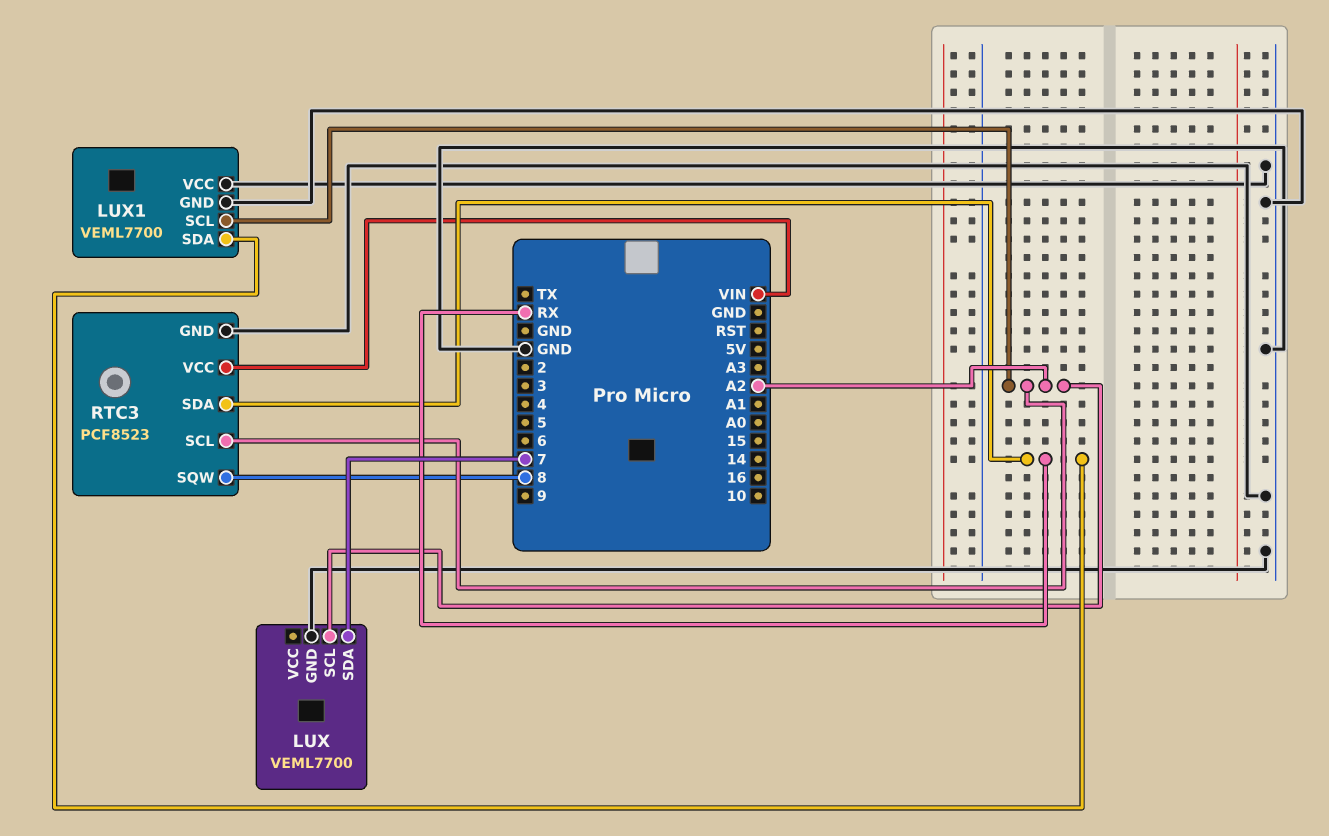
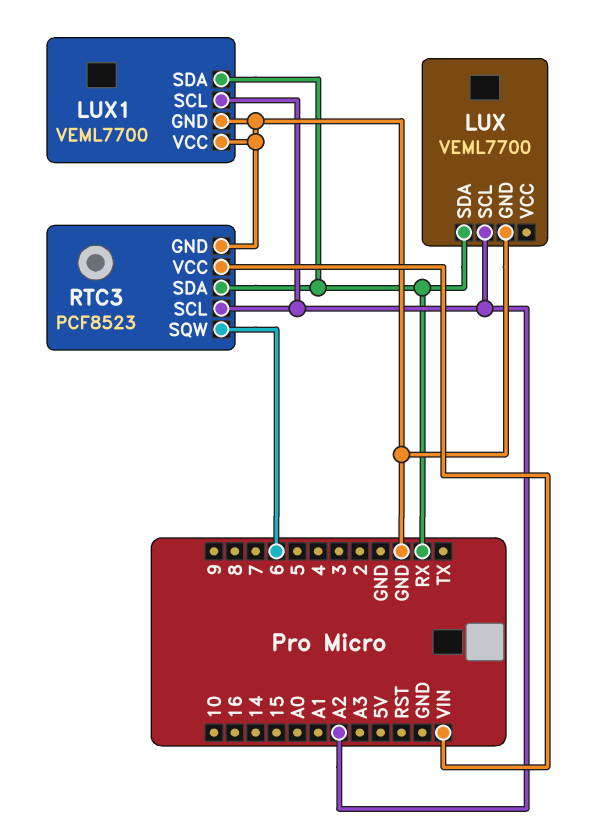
LUX pin SDA: 7 -> RX
RTC3 pin SQW: 8 -> 6

